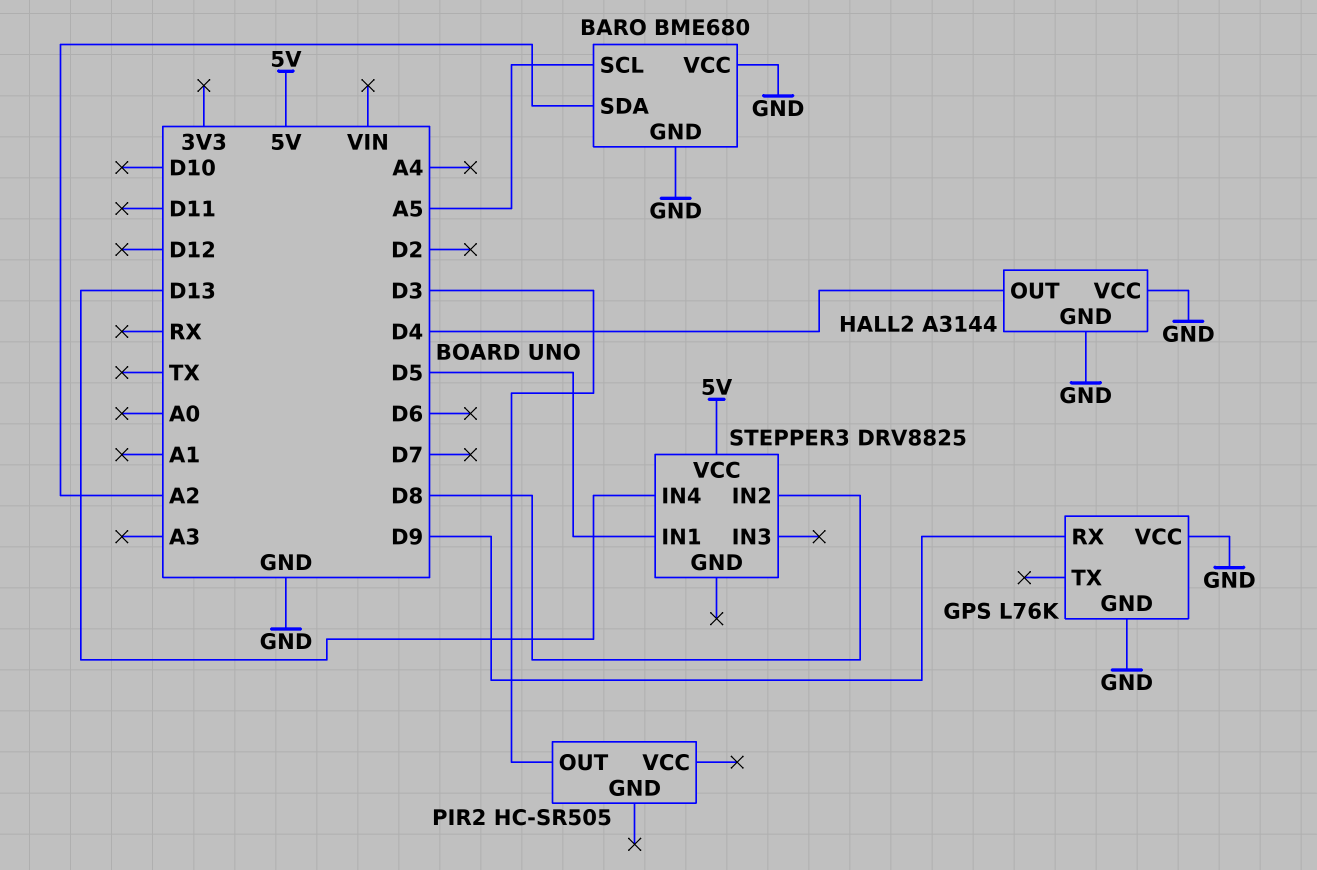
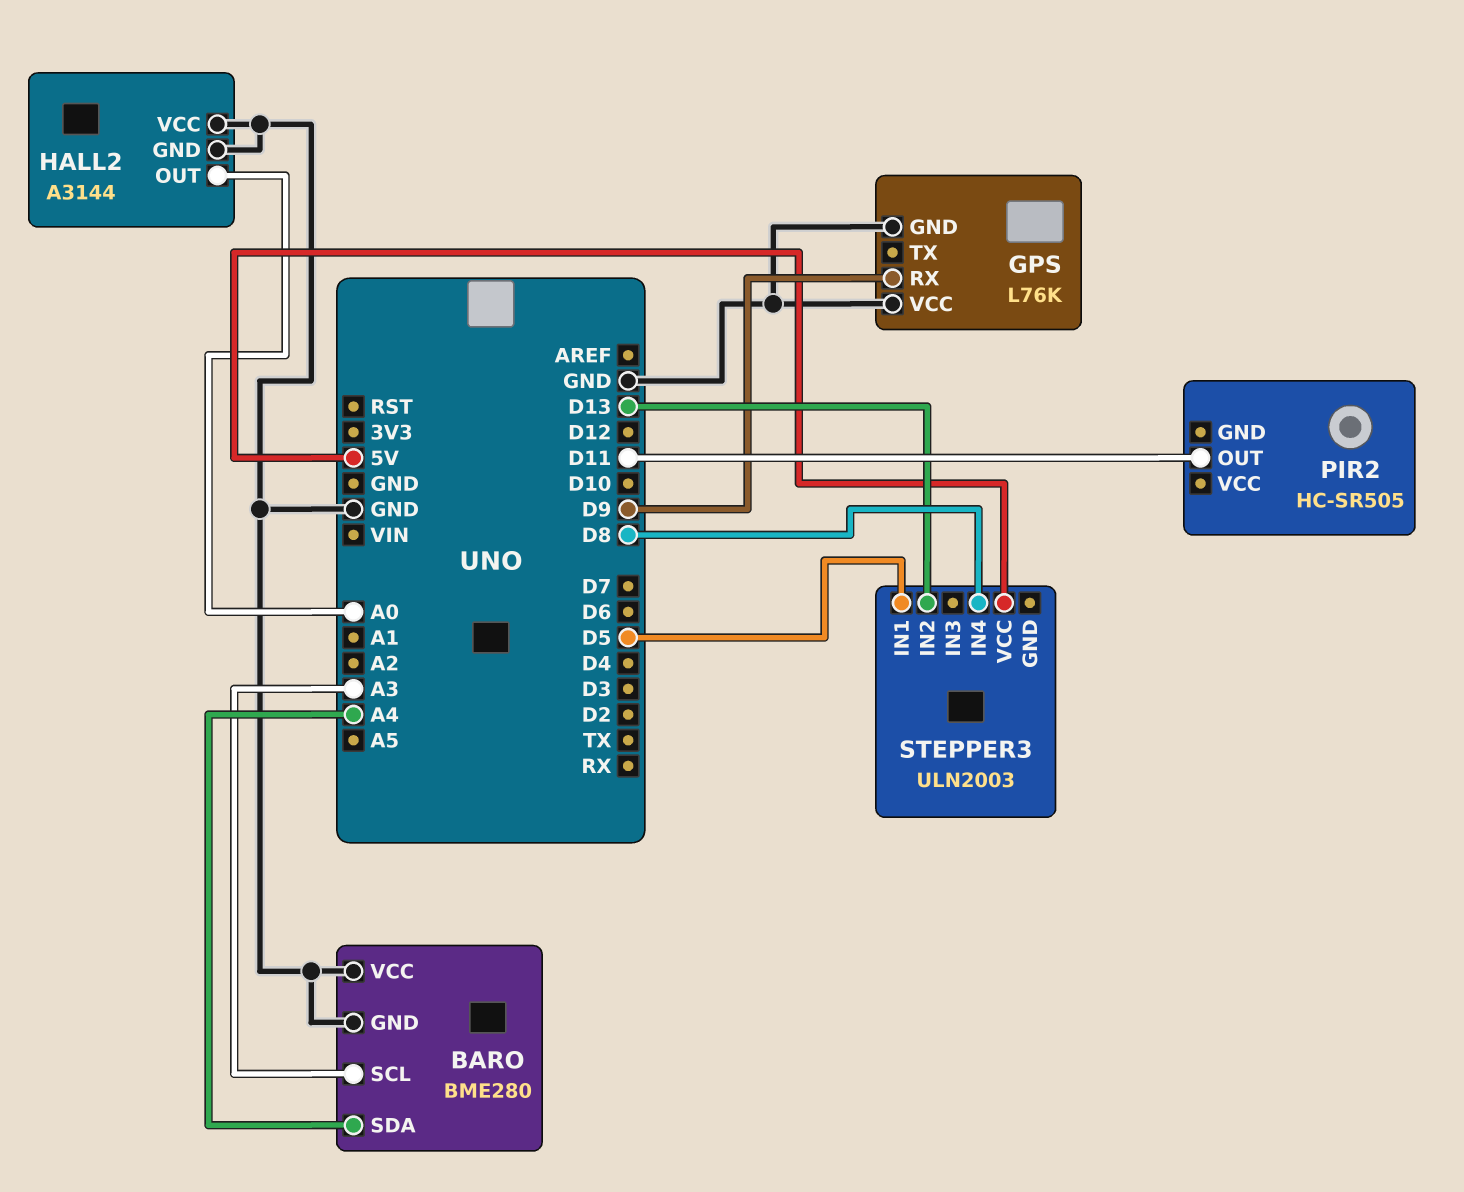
BARO: BME680 -> BME280
BARO pin SCL: A5 -> A3
BARO pin SDA: A2 -> A4
HALL2 pin OUT: D4 -> A0
PIR2 pin OUT: D3 -> D11
STEPPER3: DRV8825 -> ULN2003
STEPPER3 pin IN2: D8 -> D13
STEPPER3 pin IN4: D13 -> D8

